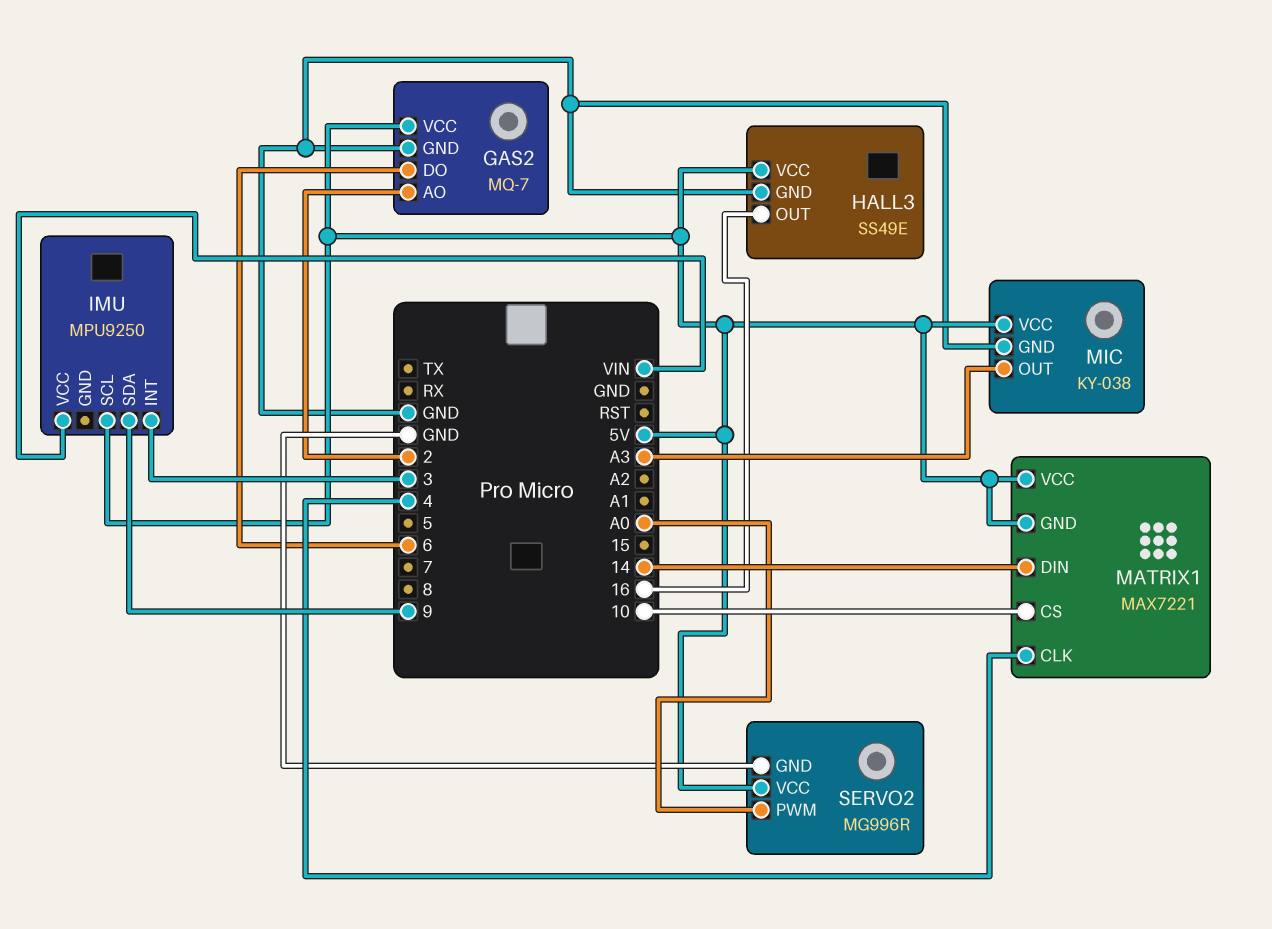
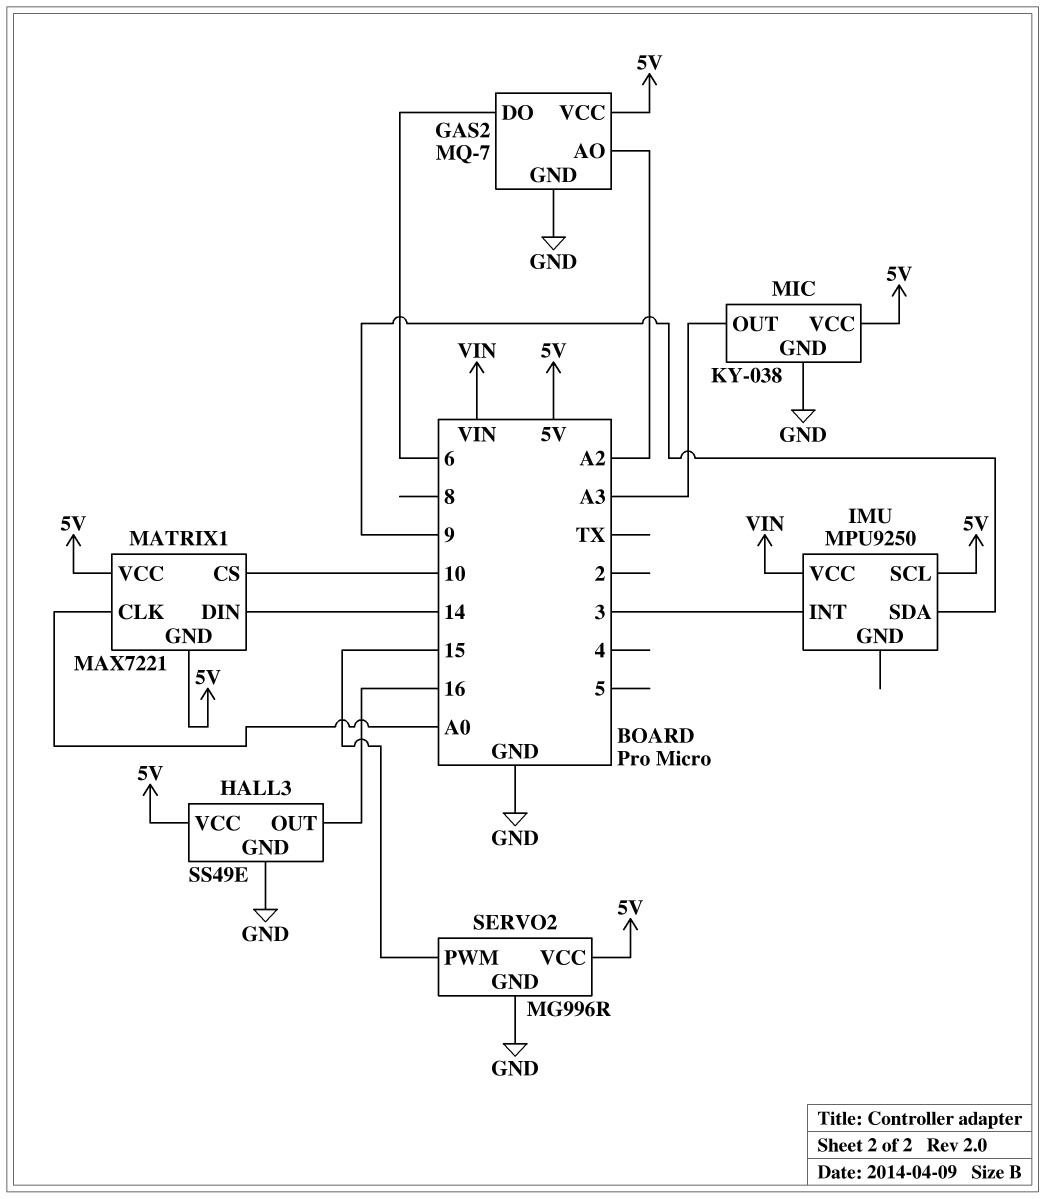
GAS2 pin AO: 2 -> A2
MATRIX1 pin CLK: 4 -> A0
SERVO2 pin PWM: A0 -> 15

